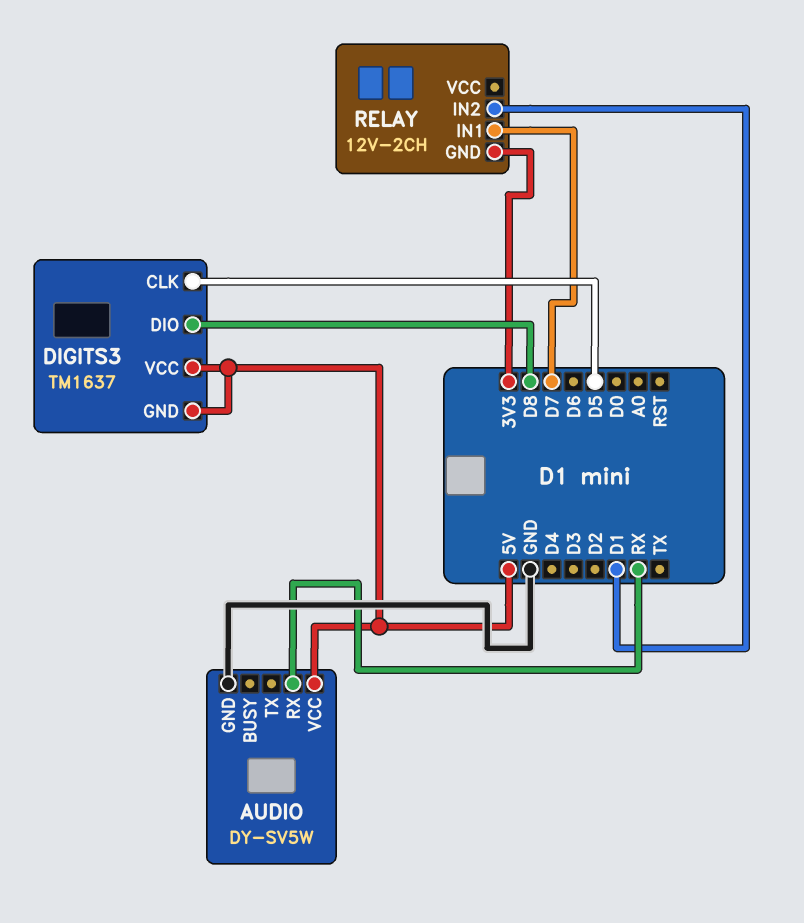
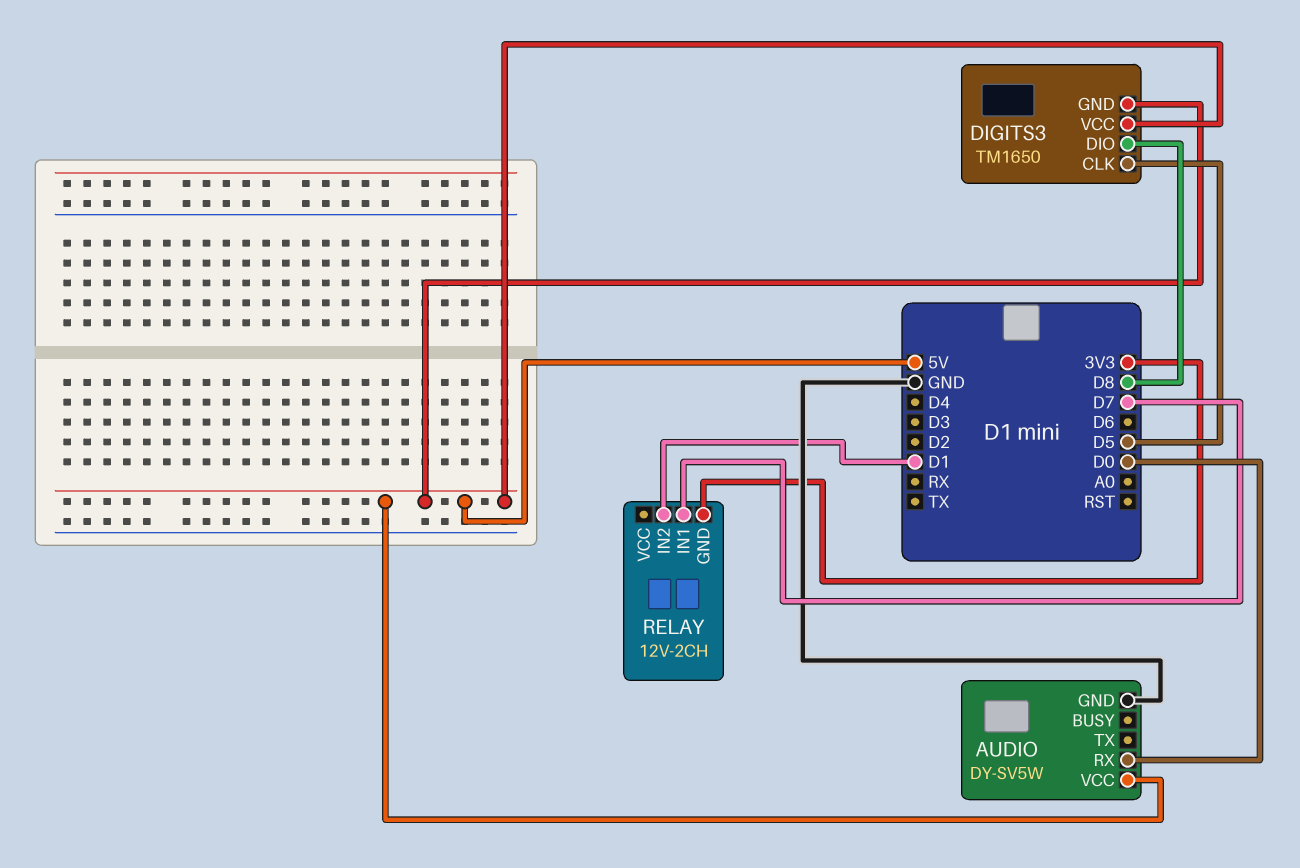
AUDIO pin RX: RX -> D0
DIGITS3: TM1637 -> TM1650

